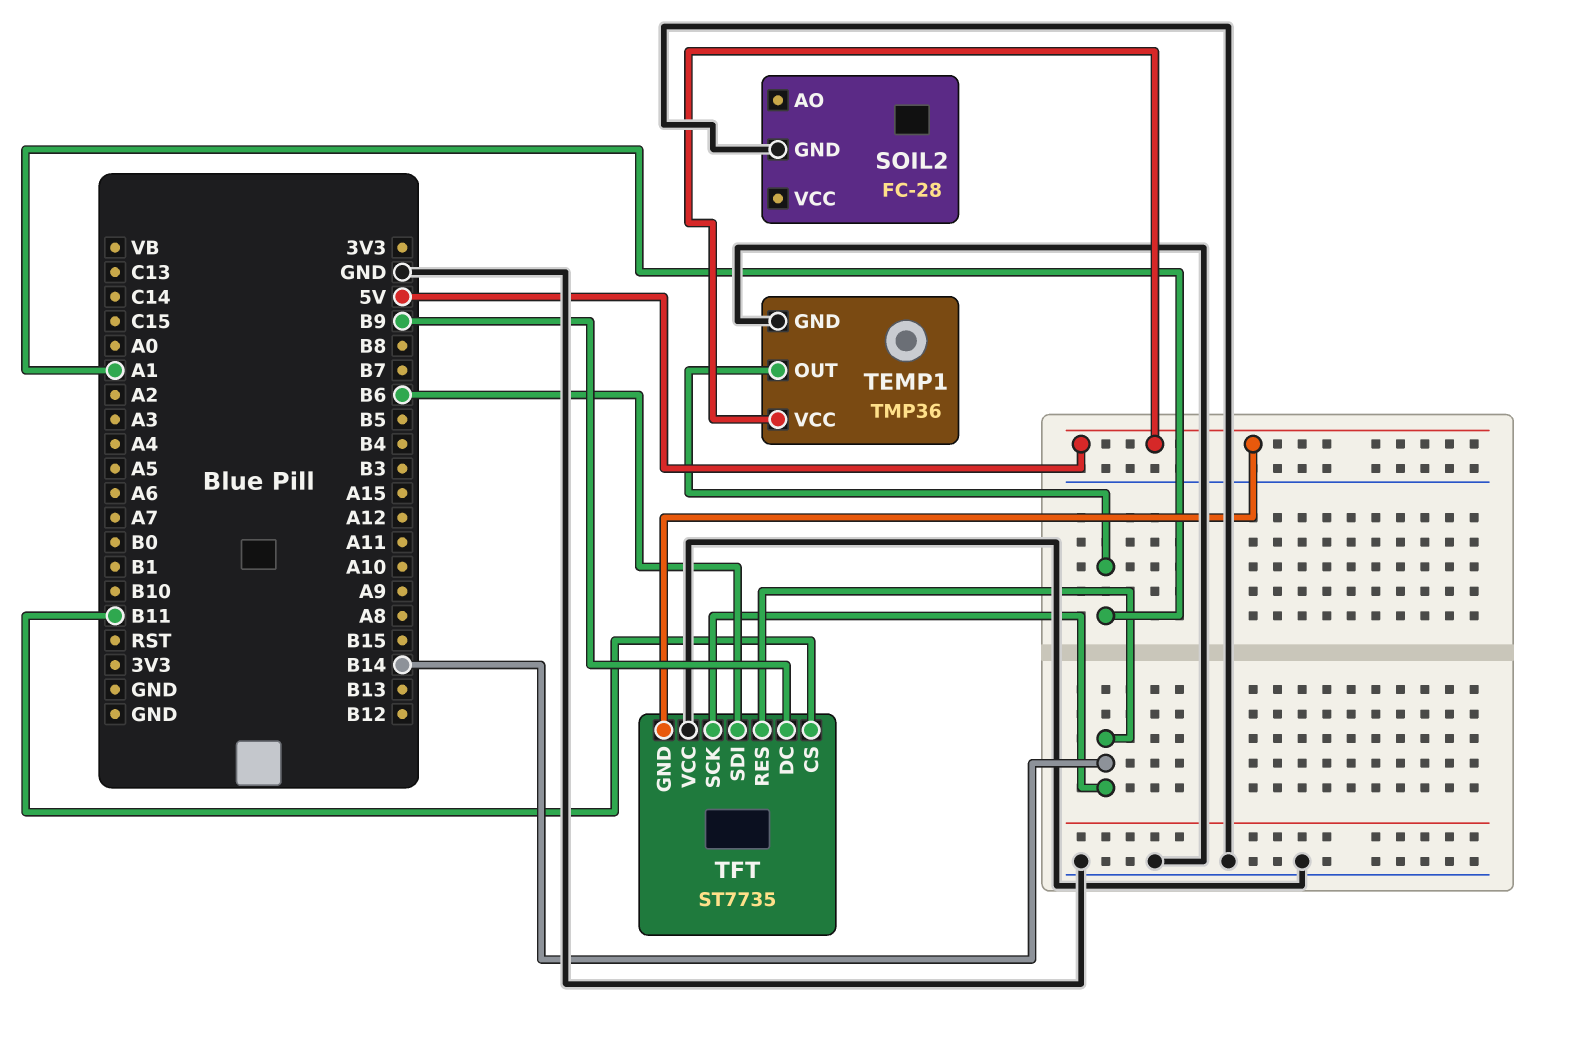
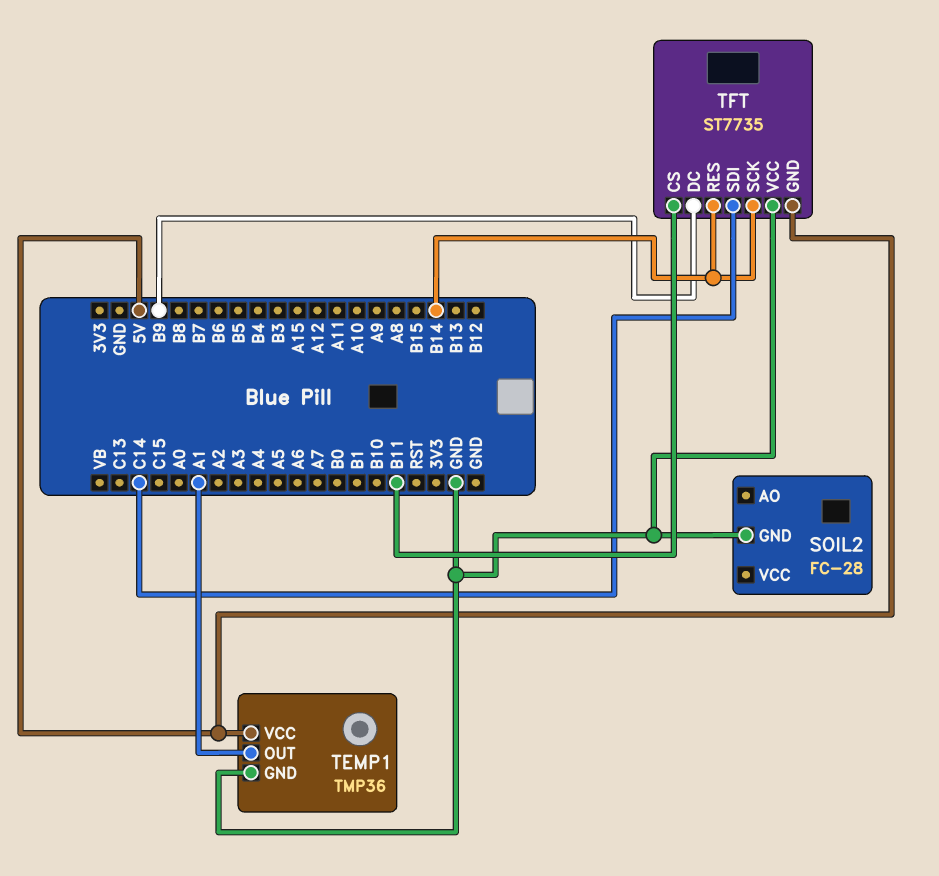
TFT pin SDI: B6 -> C14

